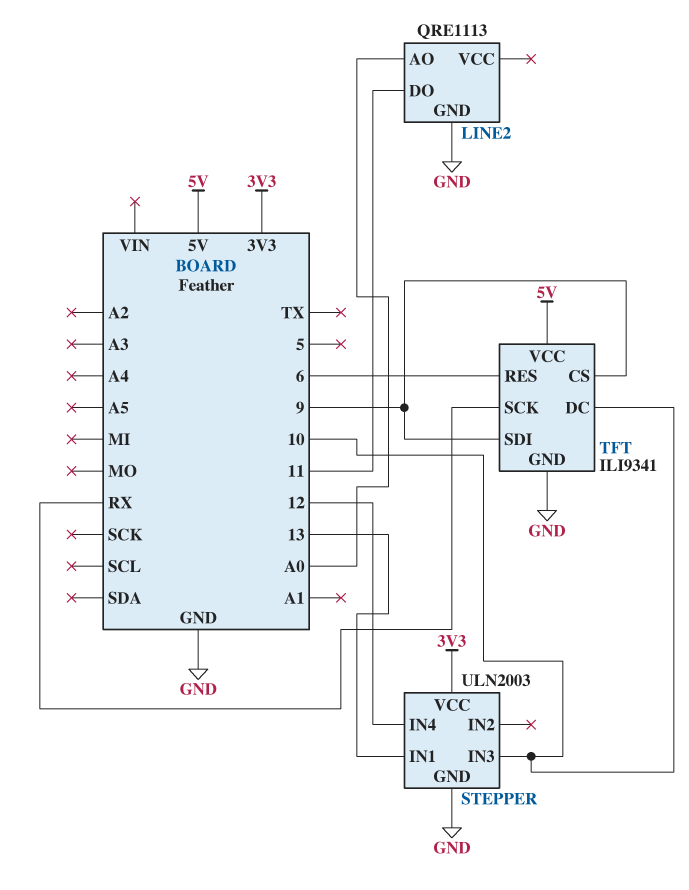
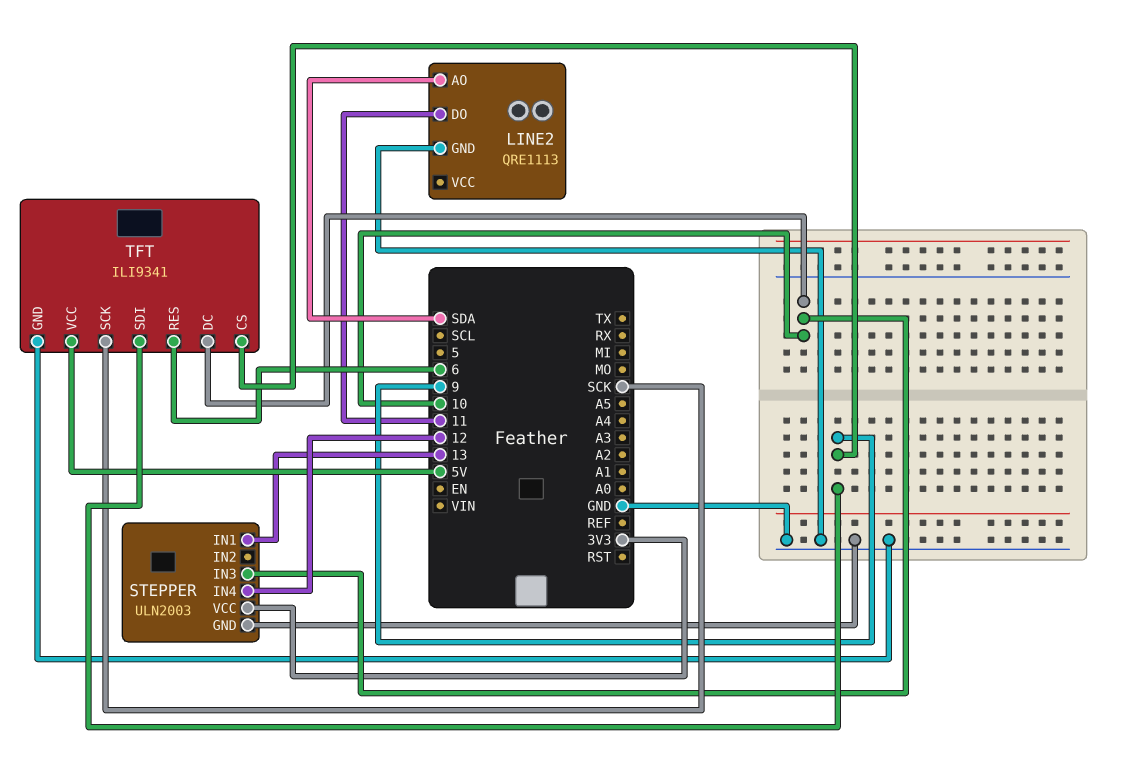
LINE2 pin AO: A0 -> SDA
TFT pin SCK: RX -> SCK

